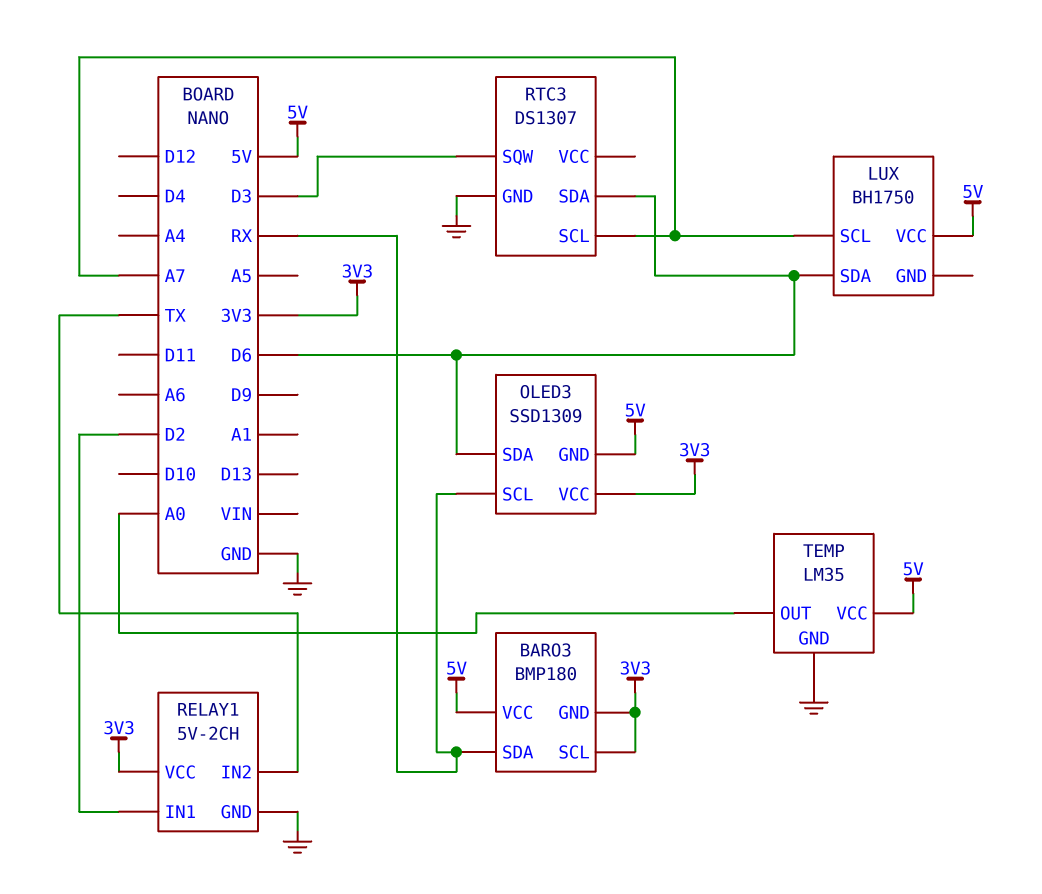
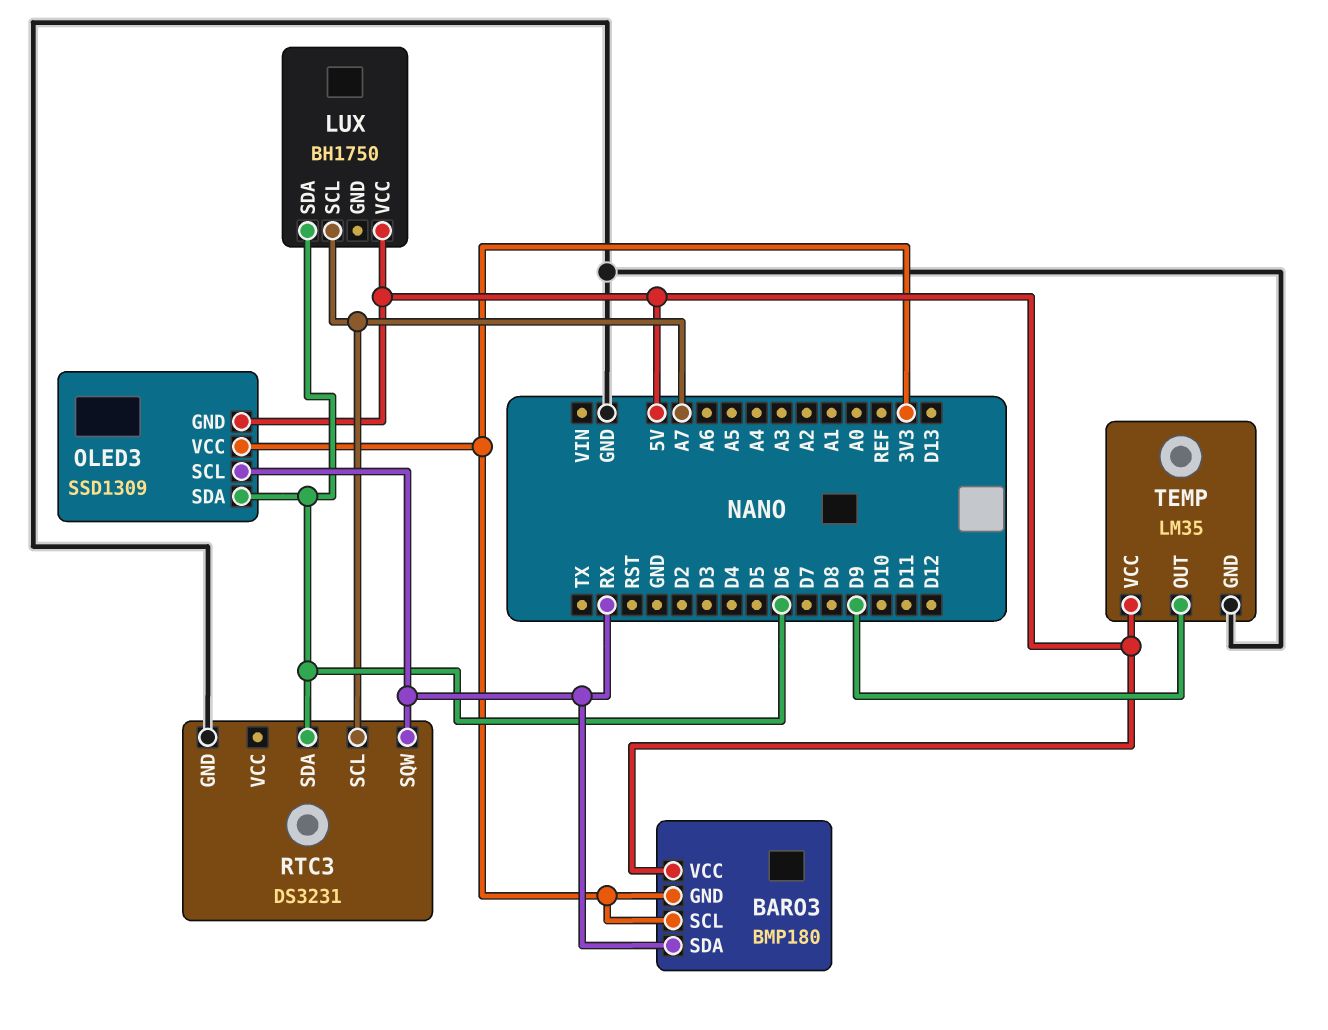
RELAY1: 5V-2CH -> none
RELAY1 pin GND: GND -> none
RELAY1 pin IN1: D2 -> none
RELAY1 pin IN2: TX -> none
RELAY1 pin VCC: 3V3 -> none
RTC3: DS1307 -> DS3231
RTC3 pin SQW: D3 -> RX
TEMP pin OUT: A0 -> D9

